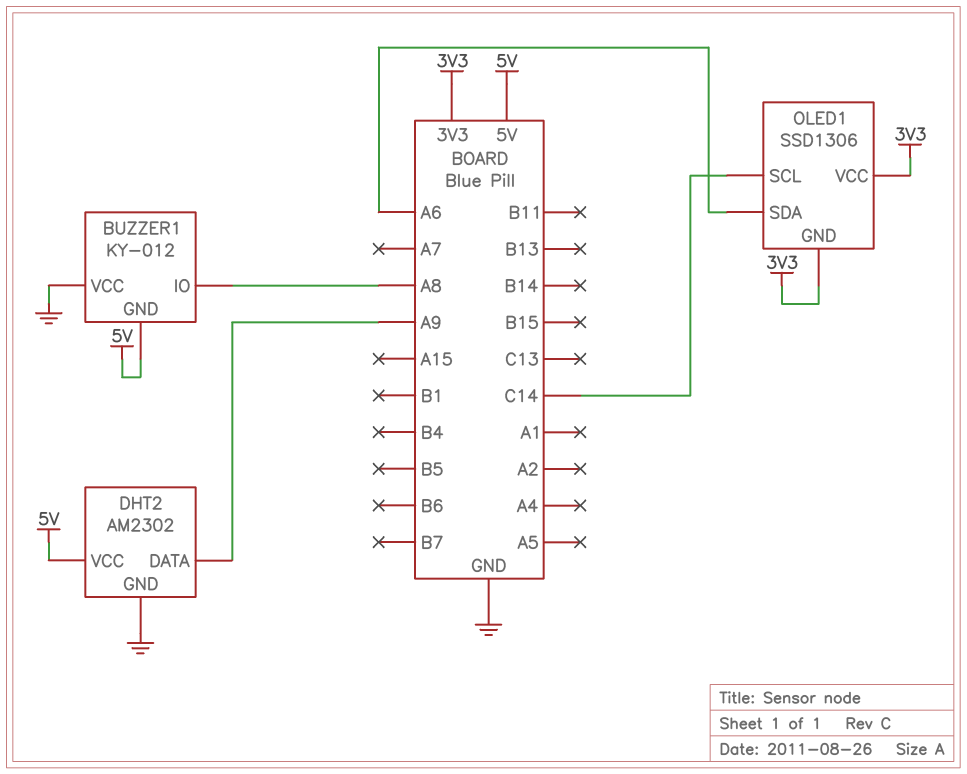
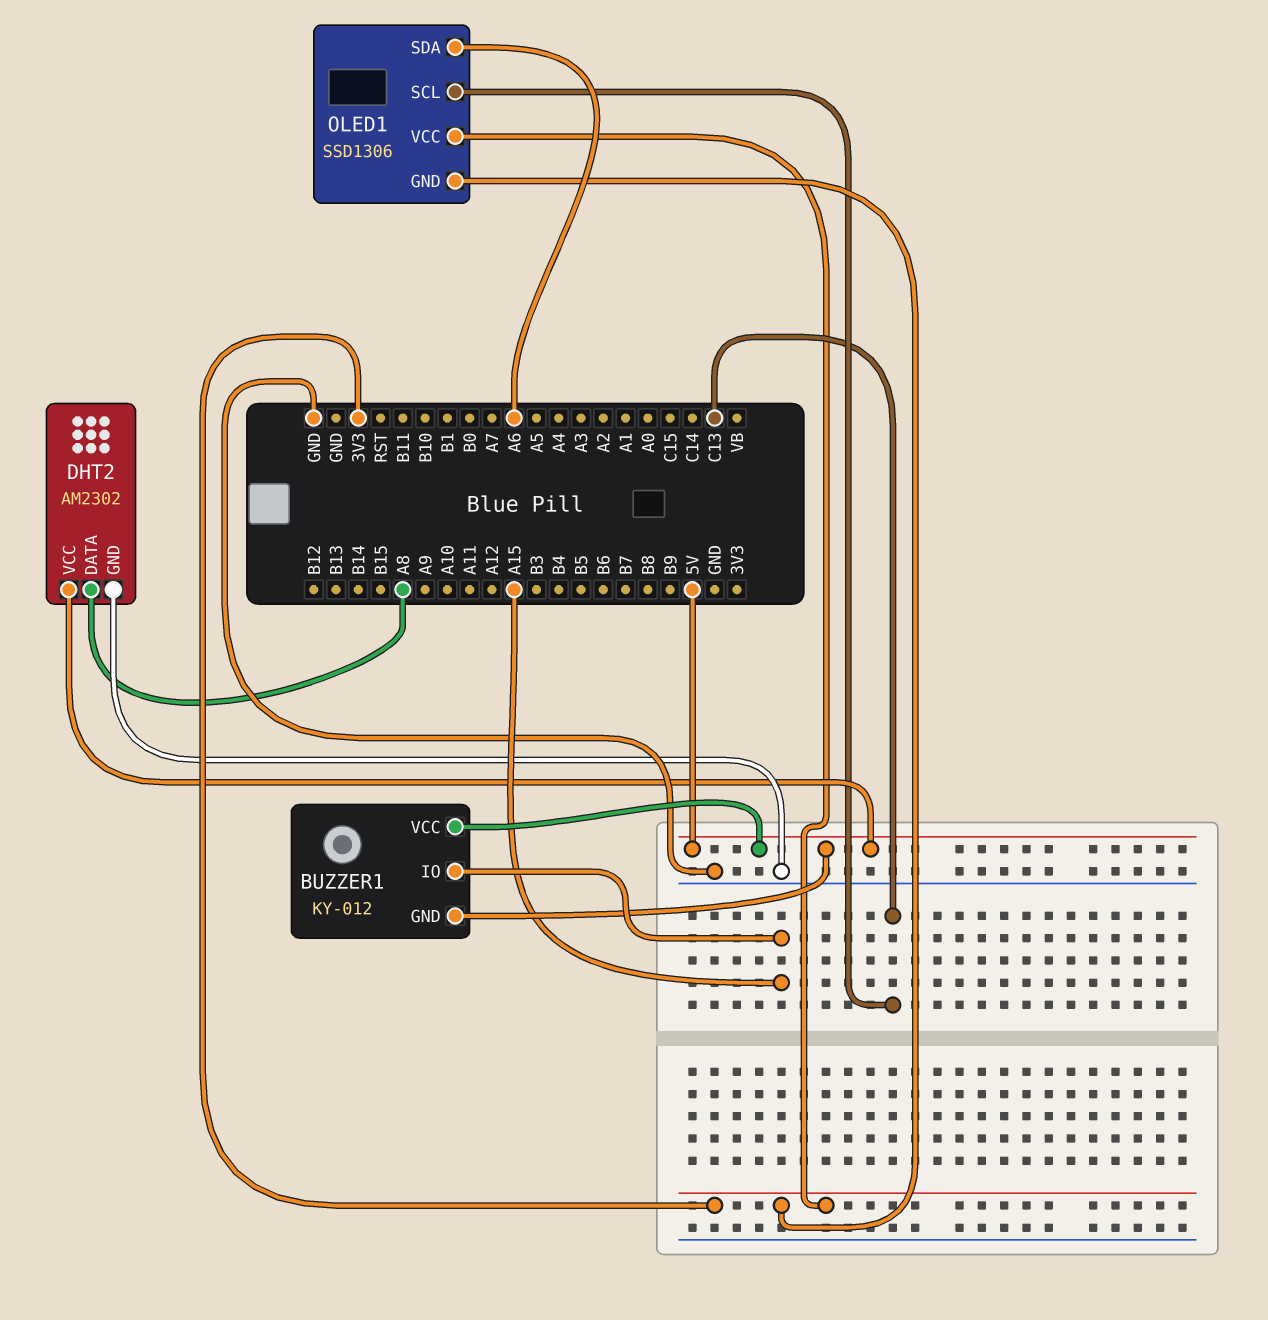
BUZZER1 pin IO: A8 -> A15
BUZZER1 pin VCC: GND -> 5V
DHT2 pin DATA: A9 -> A8
OLED1 pin SCL: C14 -> C13

